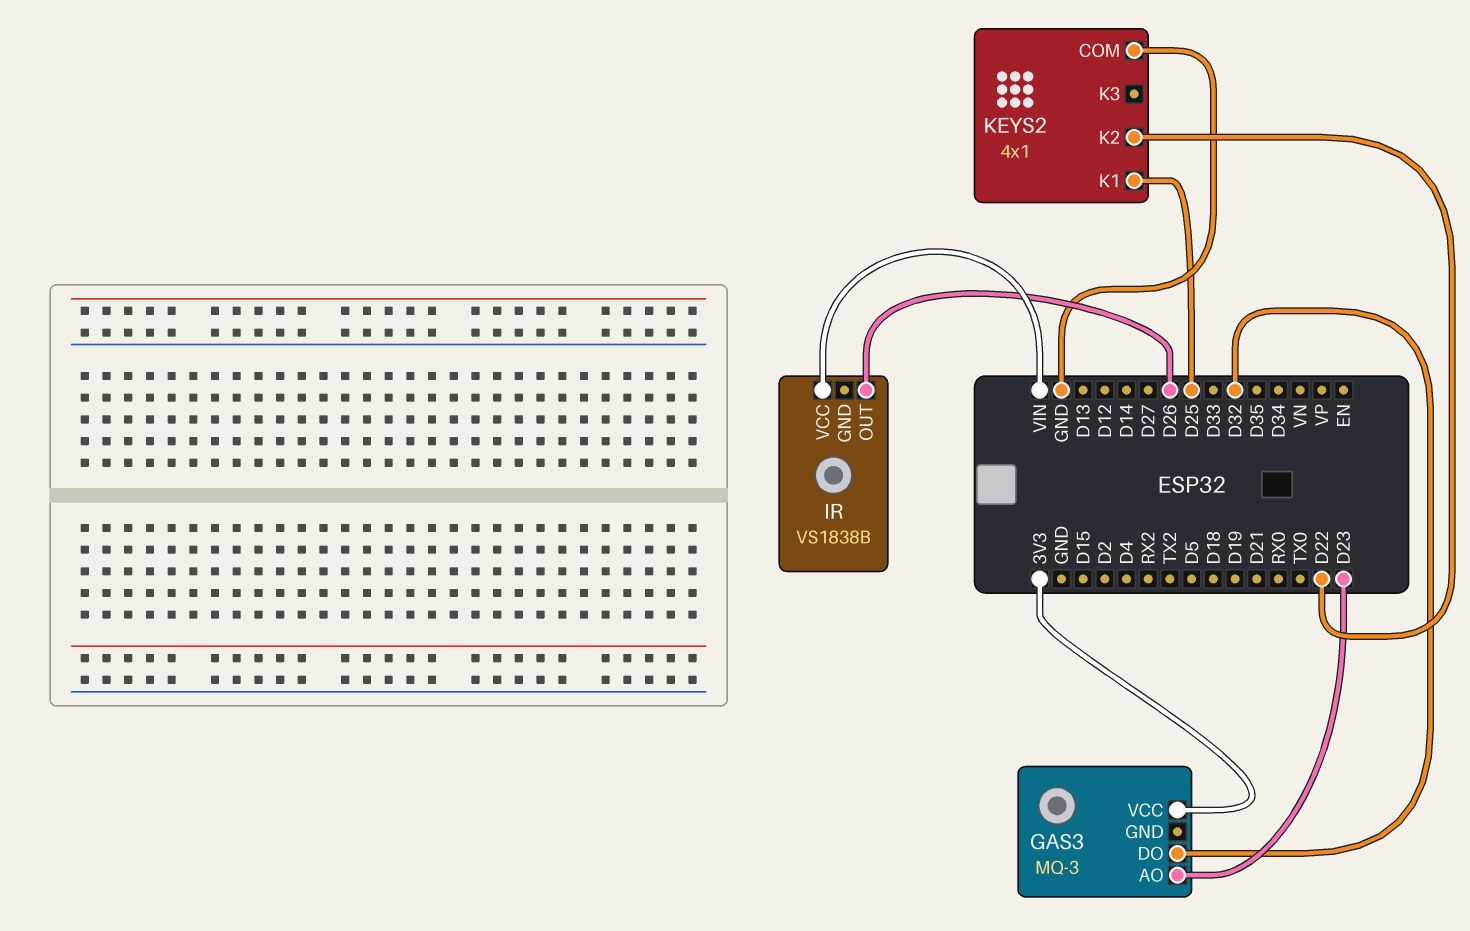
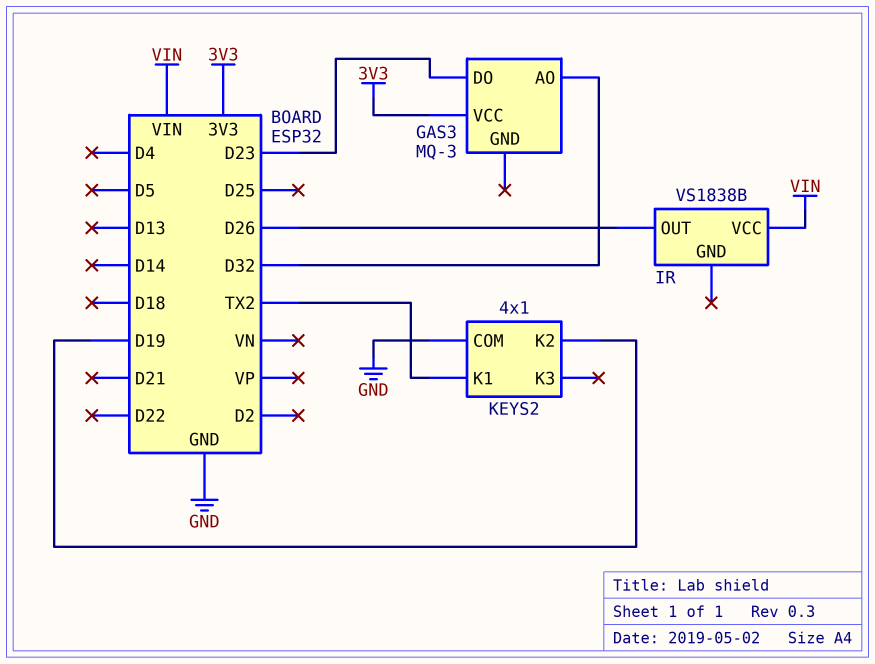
GAS3 pin AO: D23 -> D32
GAS3 pin DO: D32 -> D23
KEYS2 pin K1: D25 -> TX2
KEYS2 pin K2: D22 -> D19

